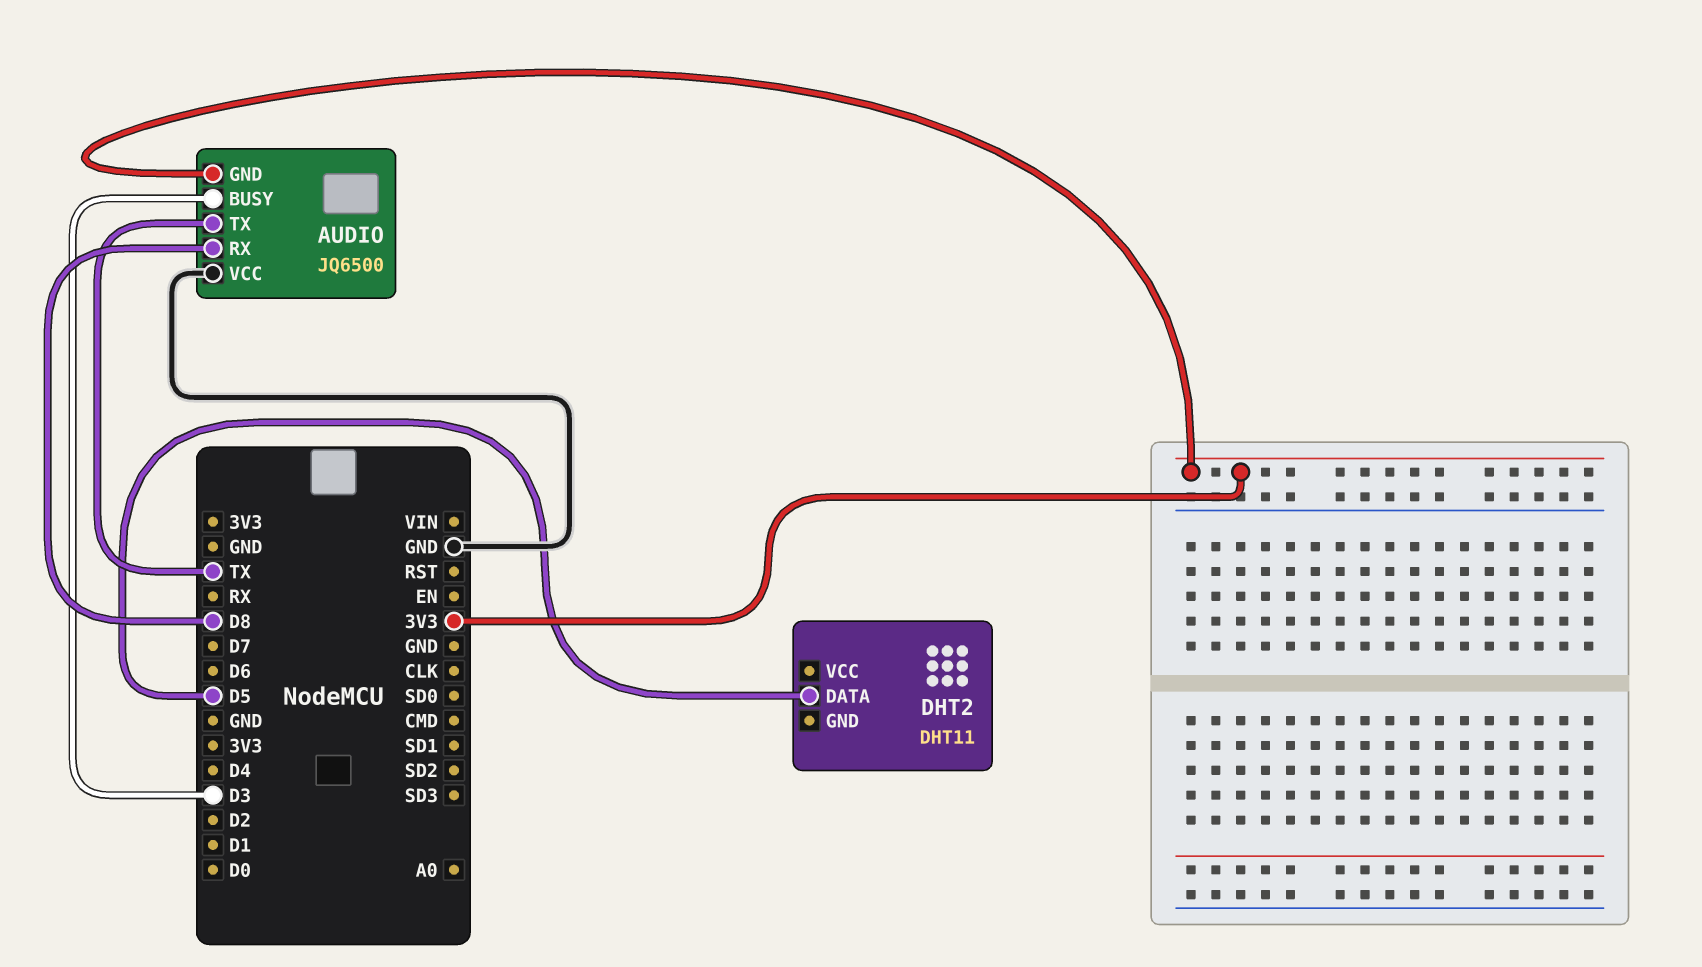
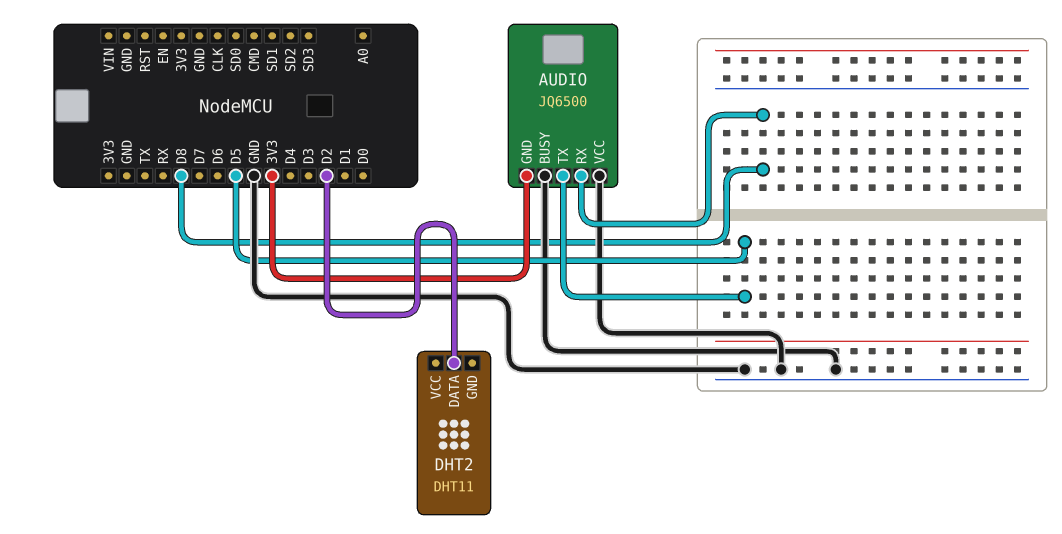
AUDIO pin BUSY: D3 -> GND
AUDIO pin TX: TX -> D5
DHT2 pin DATA: D5 -> D2

